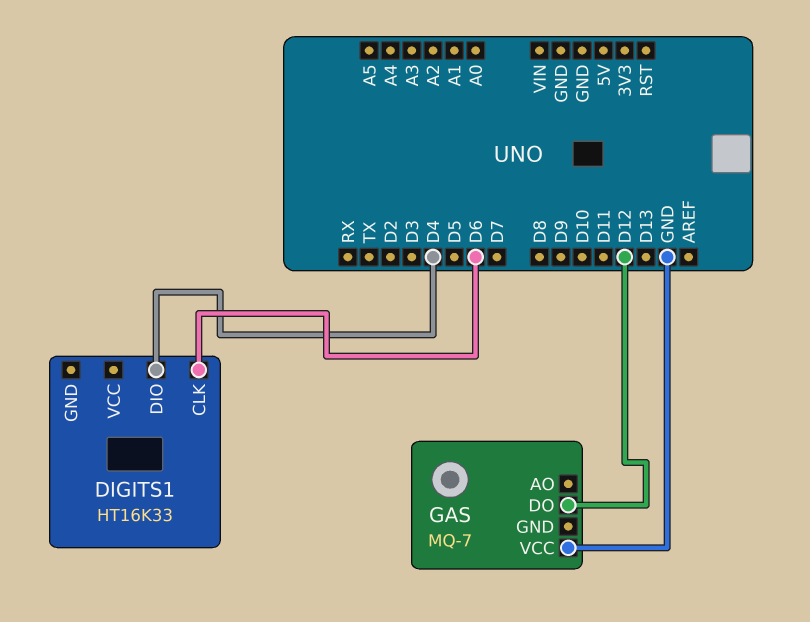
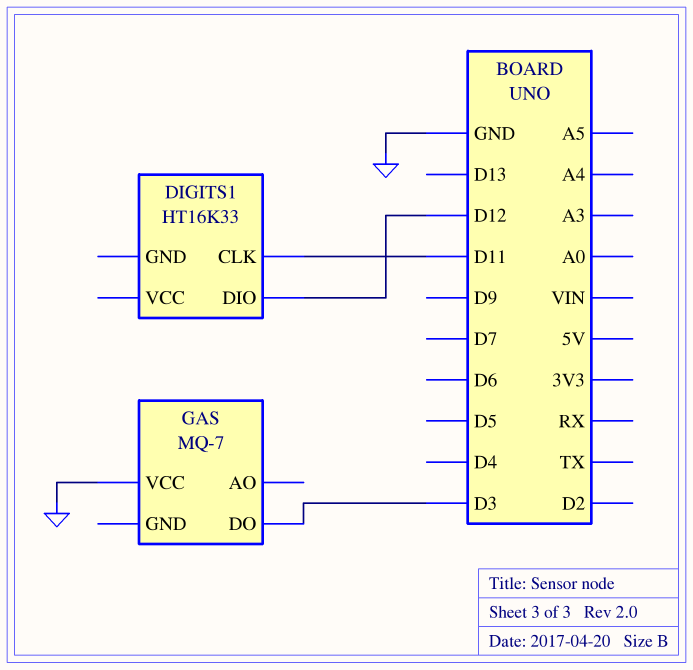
DIGITS1 pin CLK: D6 -> D11
DIGITS1 pin DIO: D4 -> D12
GAS pin DO: D12 -> D3

